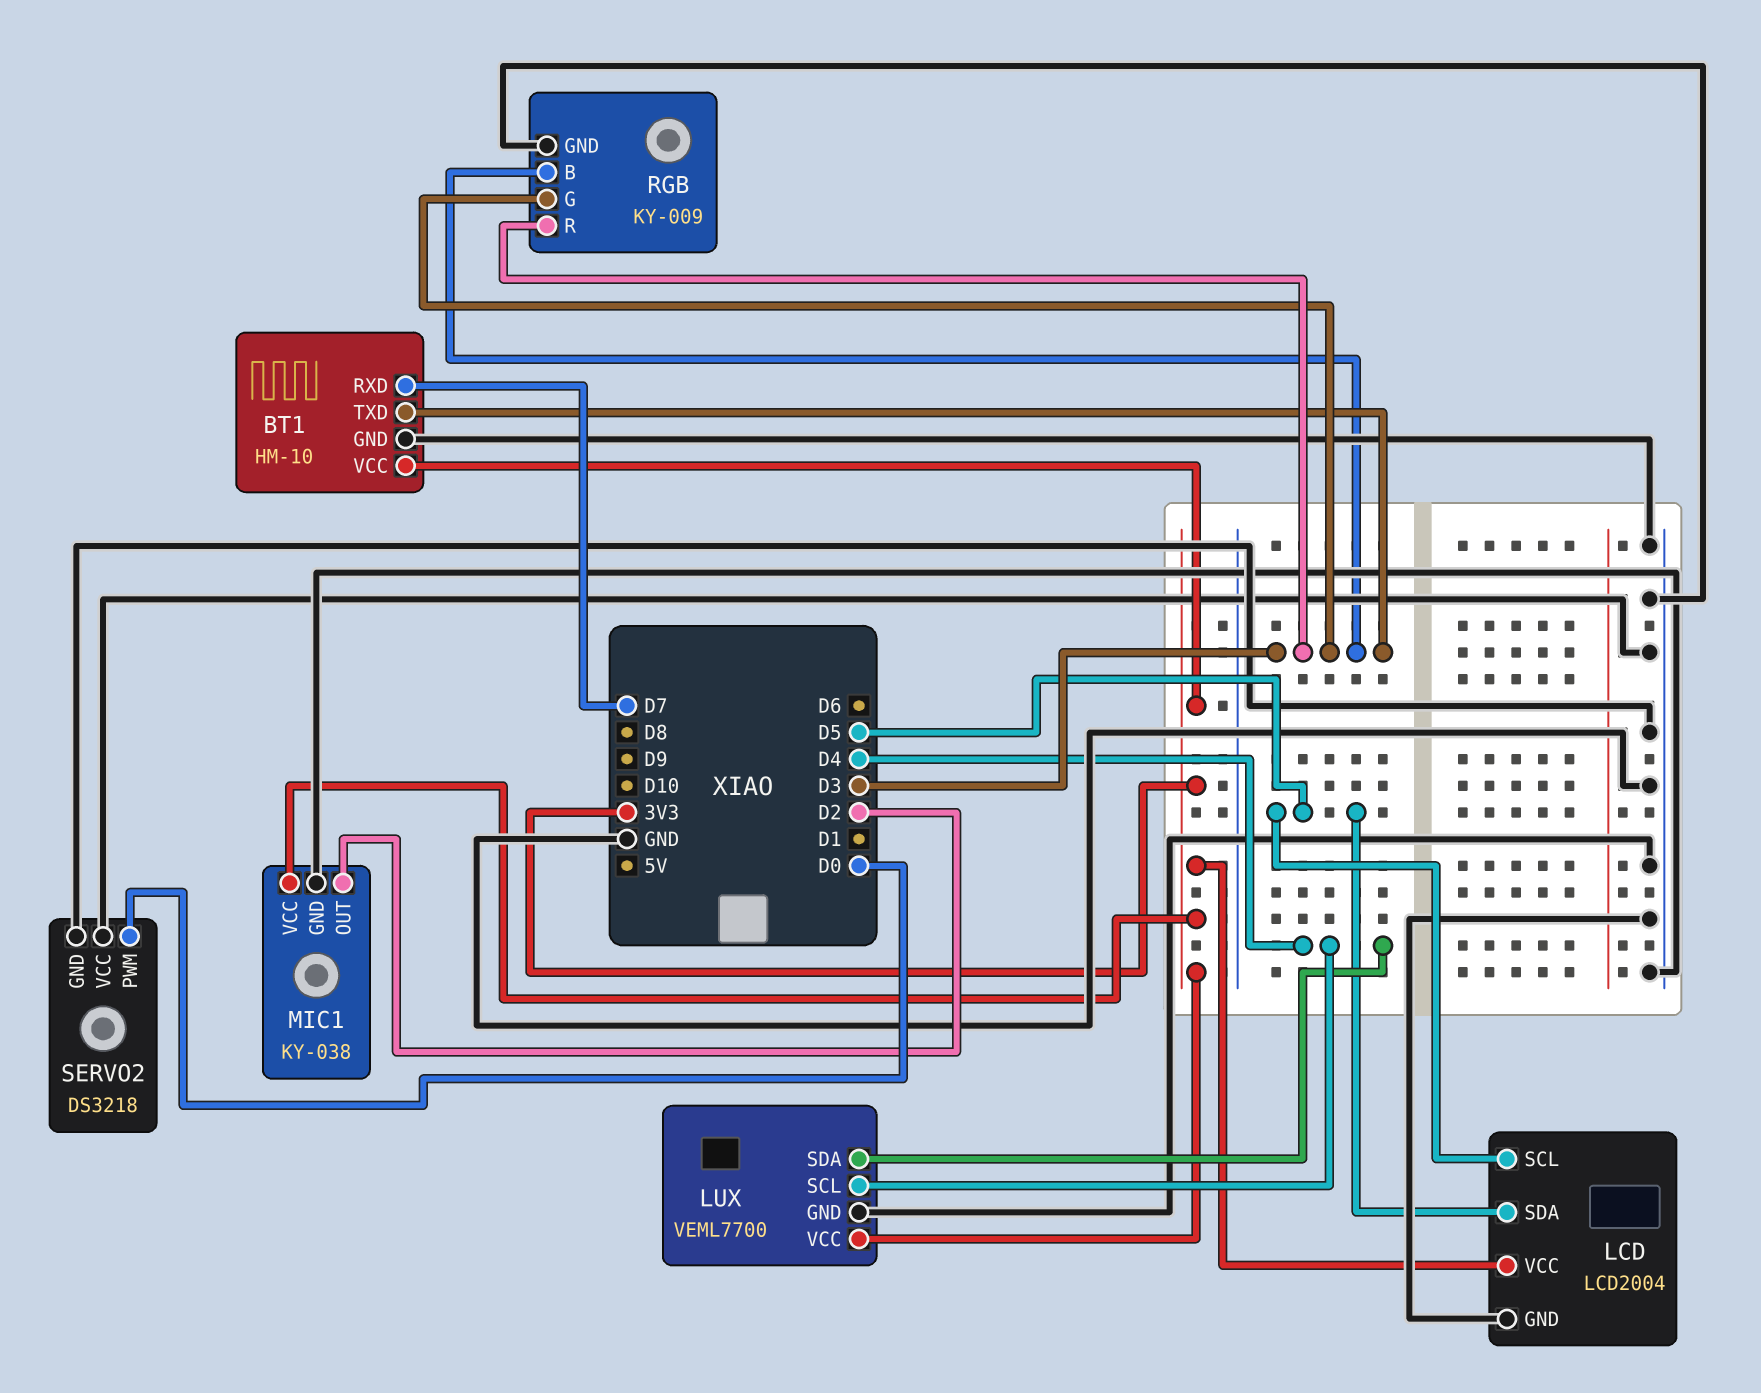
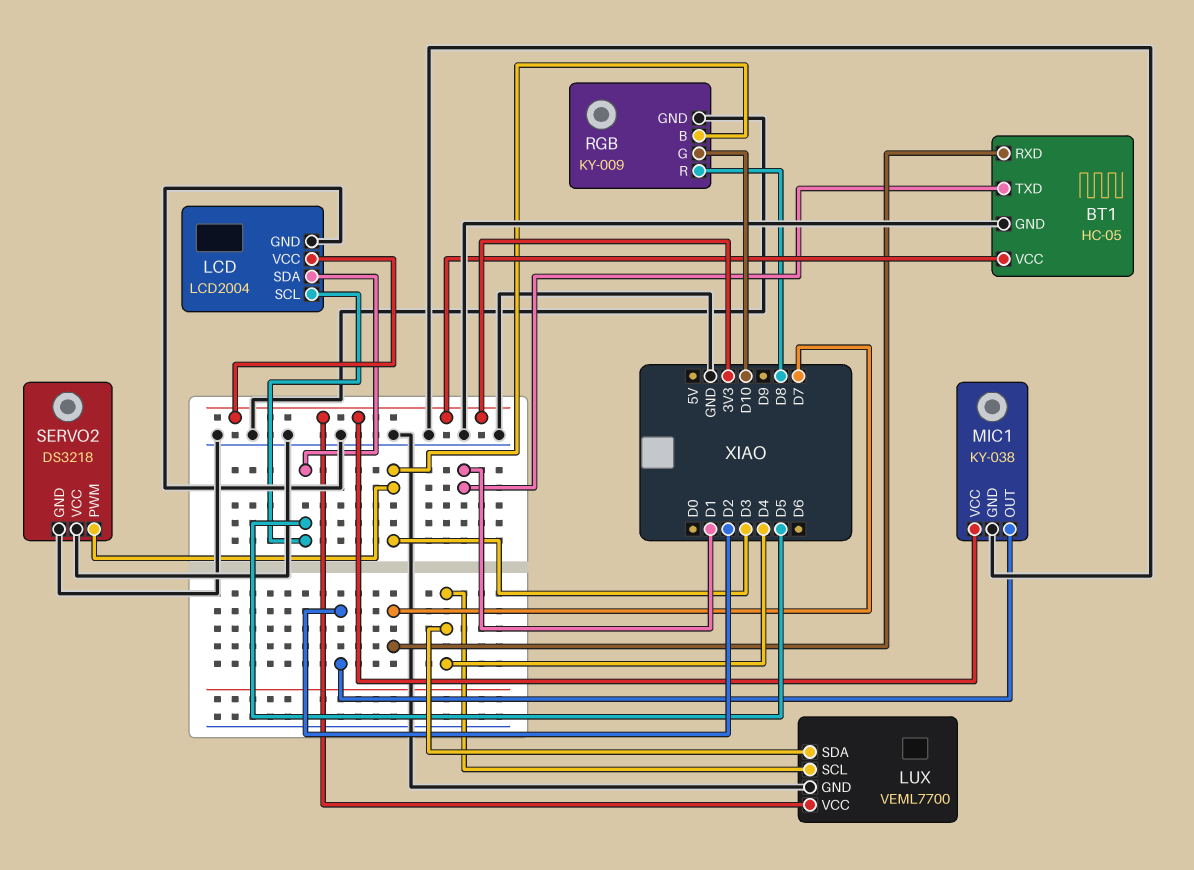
BT1: HM-10 -> HC-05
BT1 pin TXD: D3 -> D1
RGB pin G: D3 -> D10
RGB pin R: D3 -> D8
SERVO2 pin PWM: D0 -> D3

